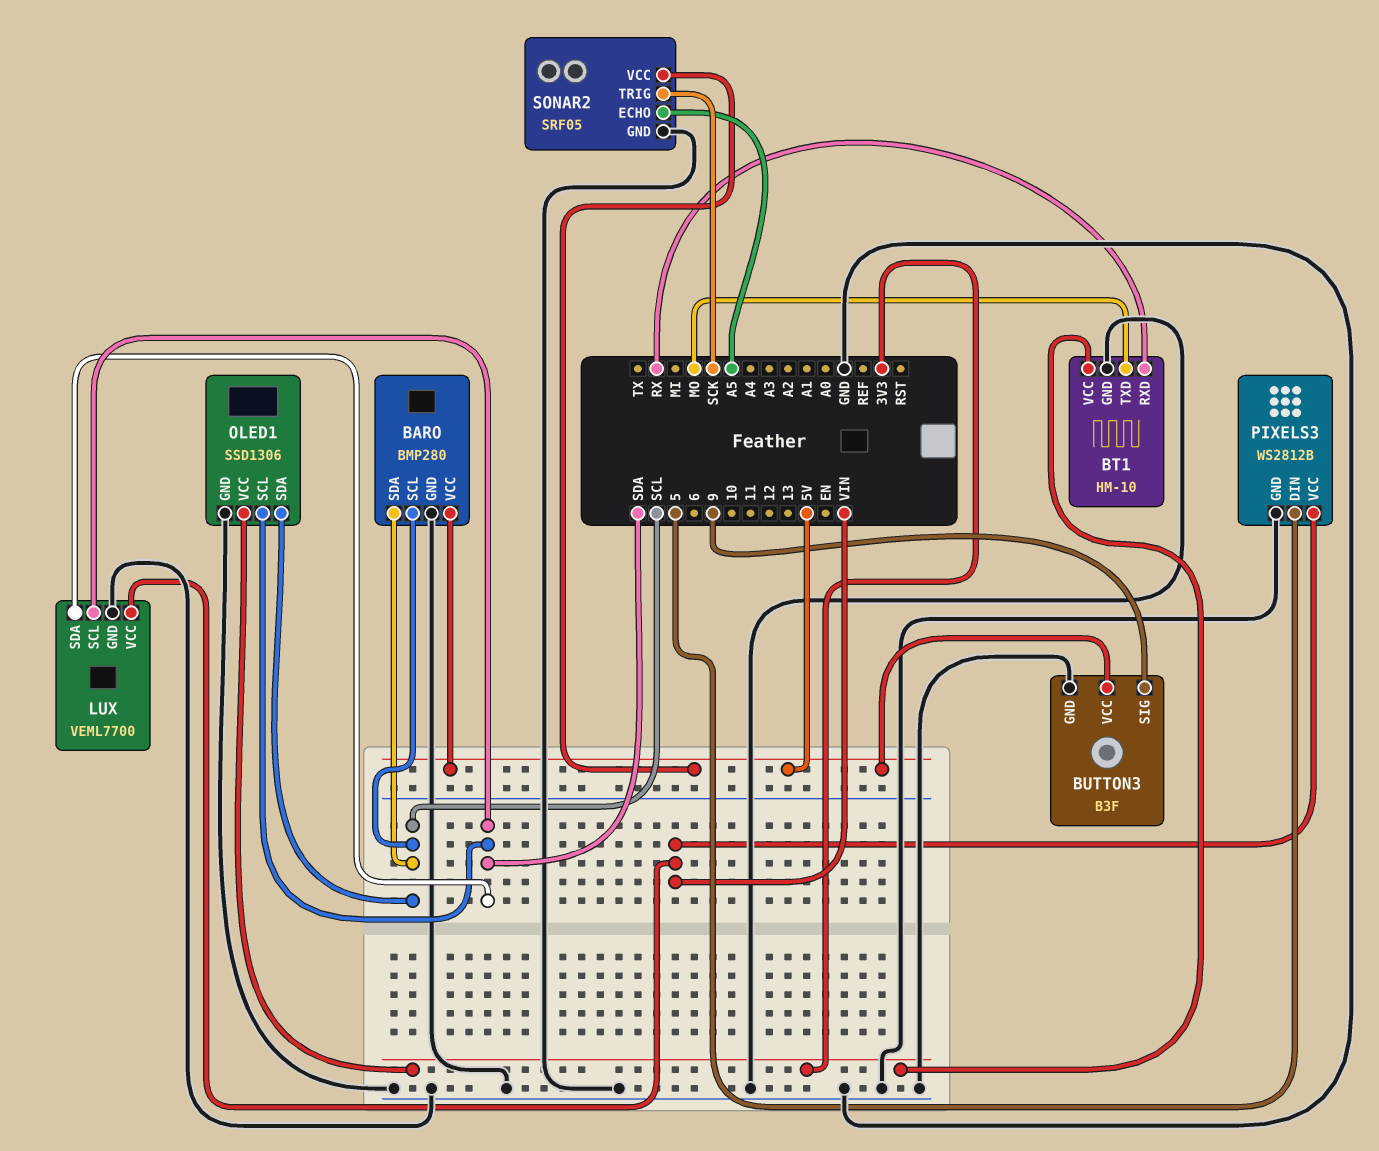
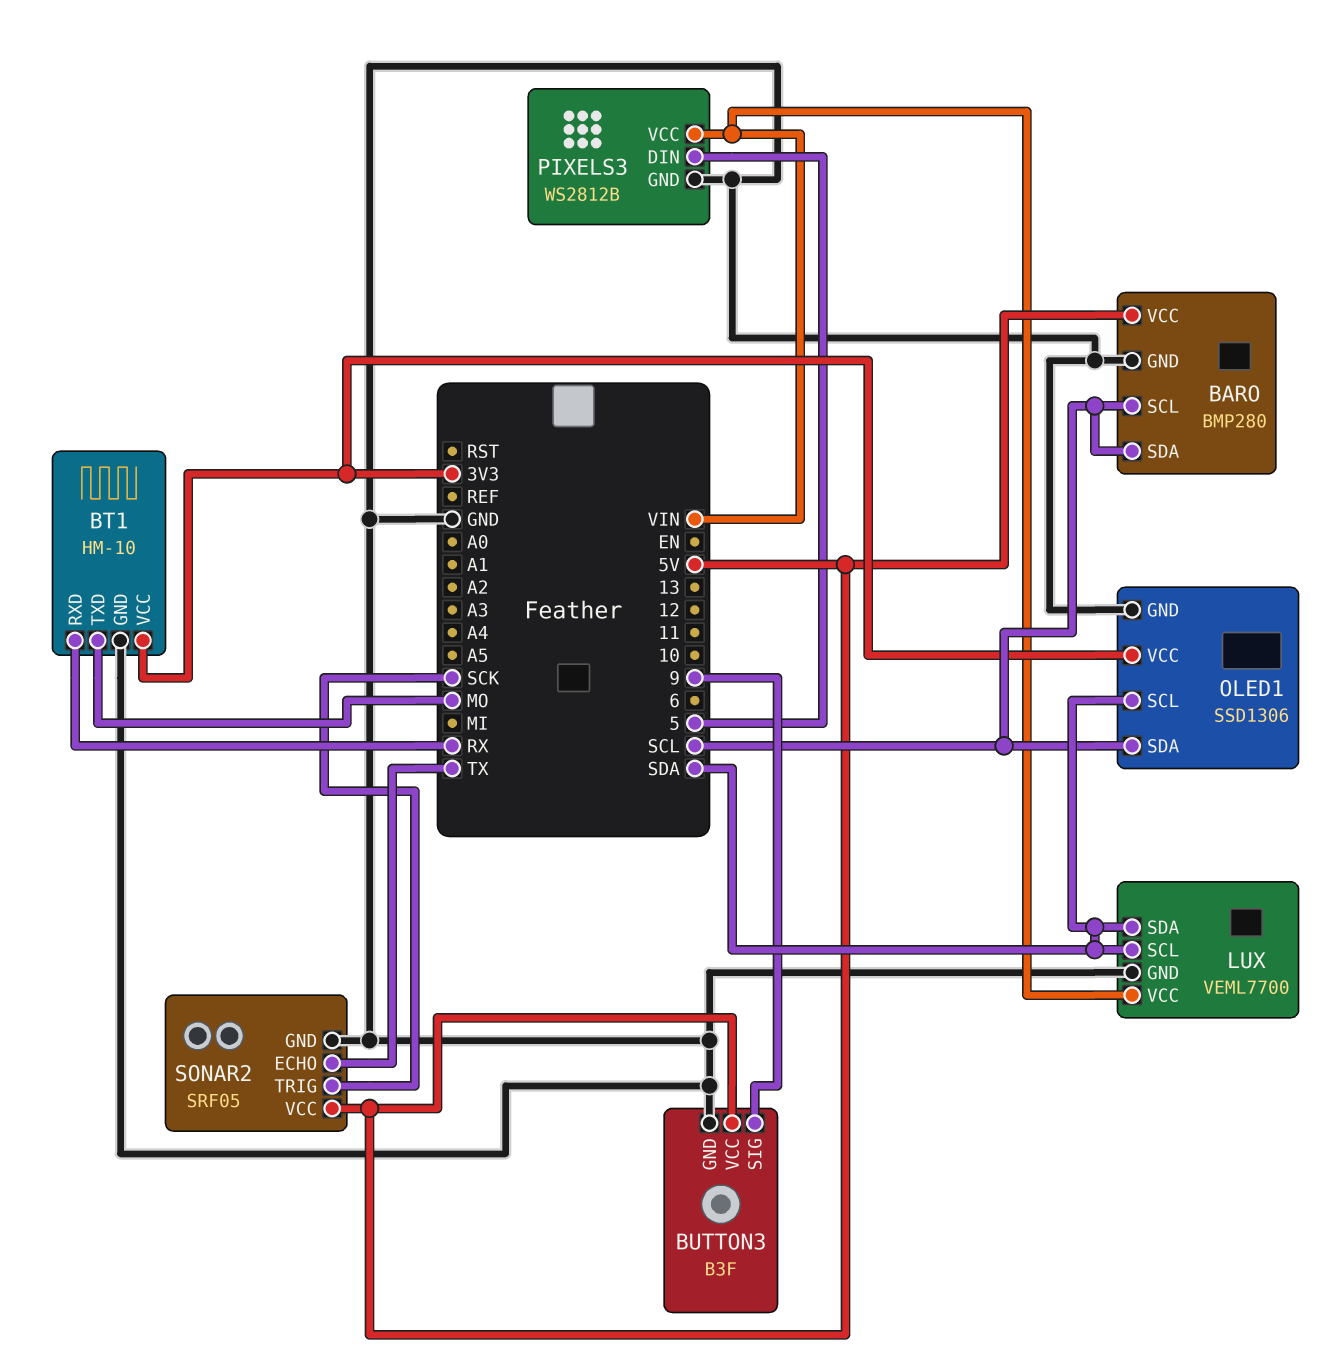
SONAR2 pin ECHO: A5 -> TX

